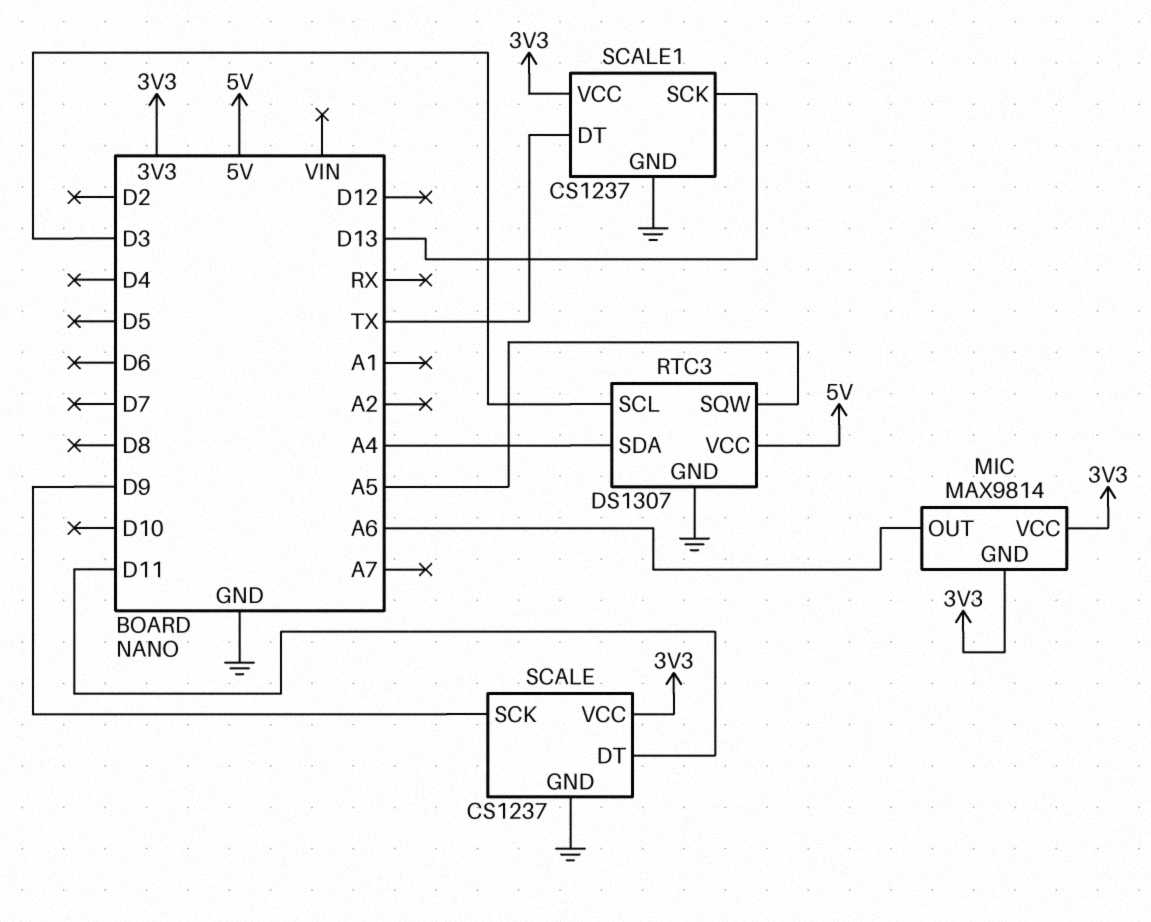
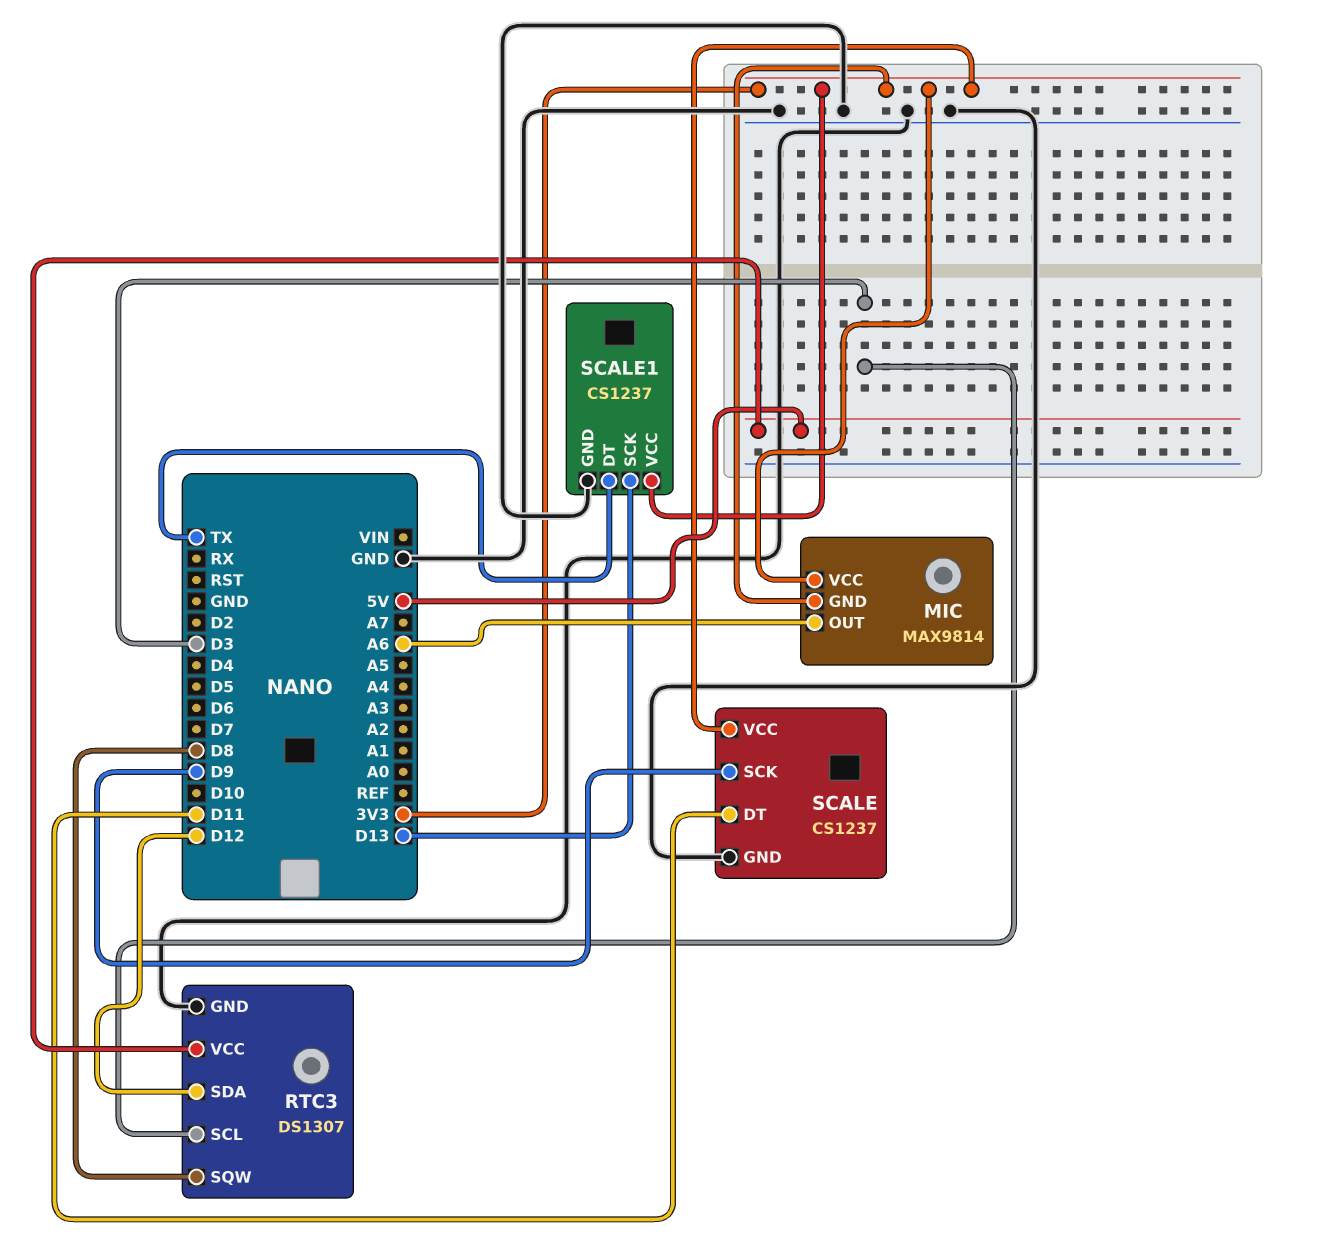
RTC3 pin SDA: A4 -> D12
RTC3 pin SQW: A5 -> D8

